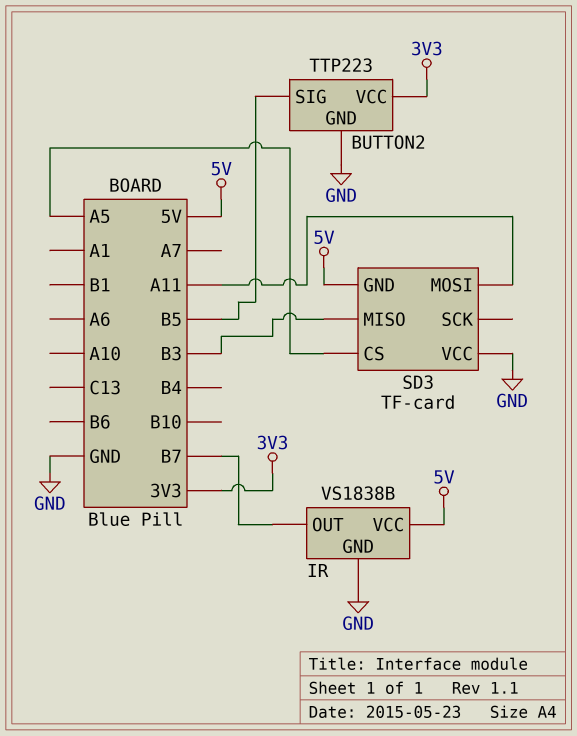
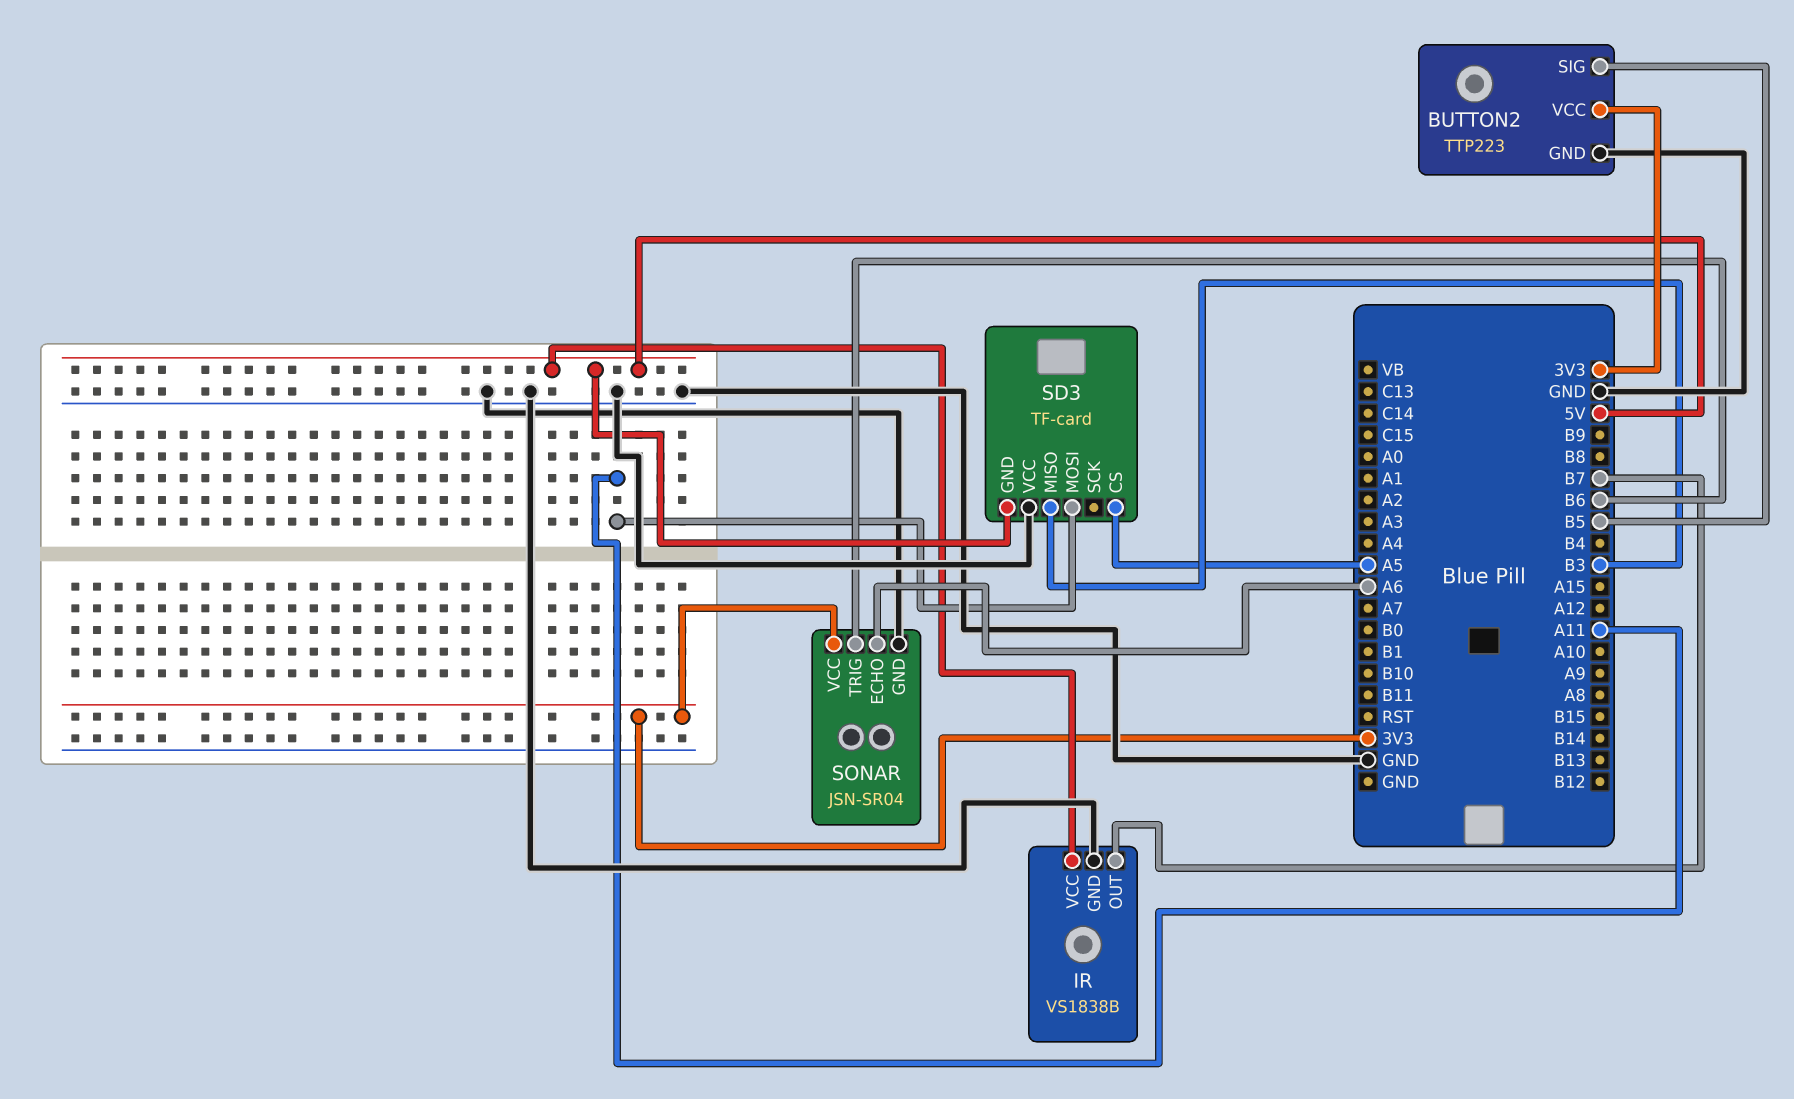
SONAR: none -> JSN-SR04
SONAR pin ECHO: none -> A6
SONAR pin GND: none -> GND
SONAR pin TRIG: none -> B6
SONAR pin VCC: none -> 3V3

